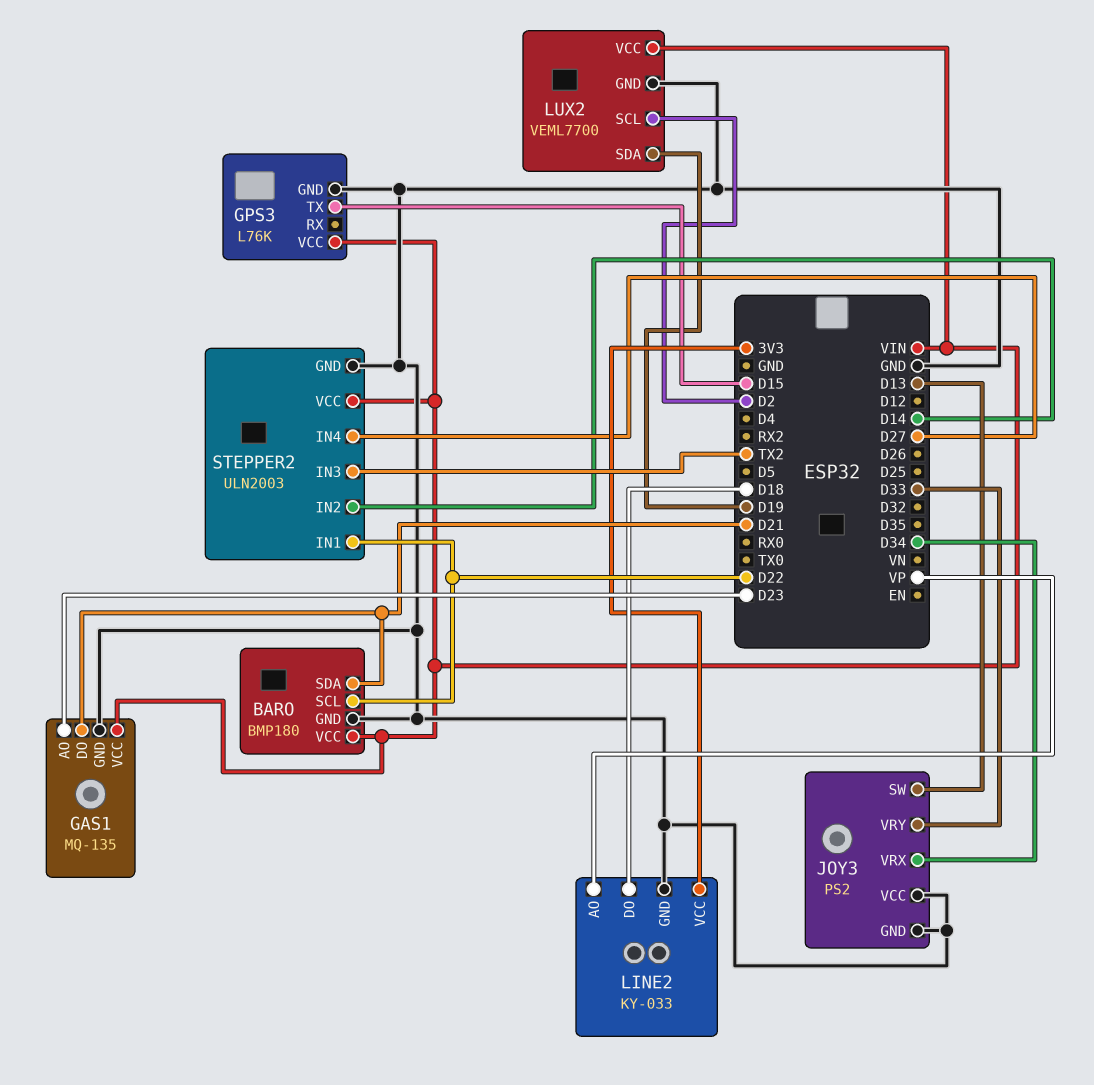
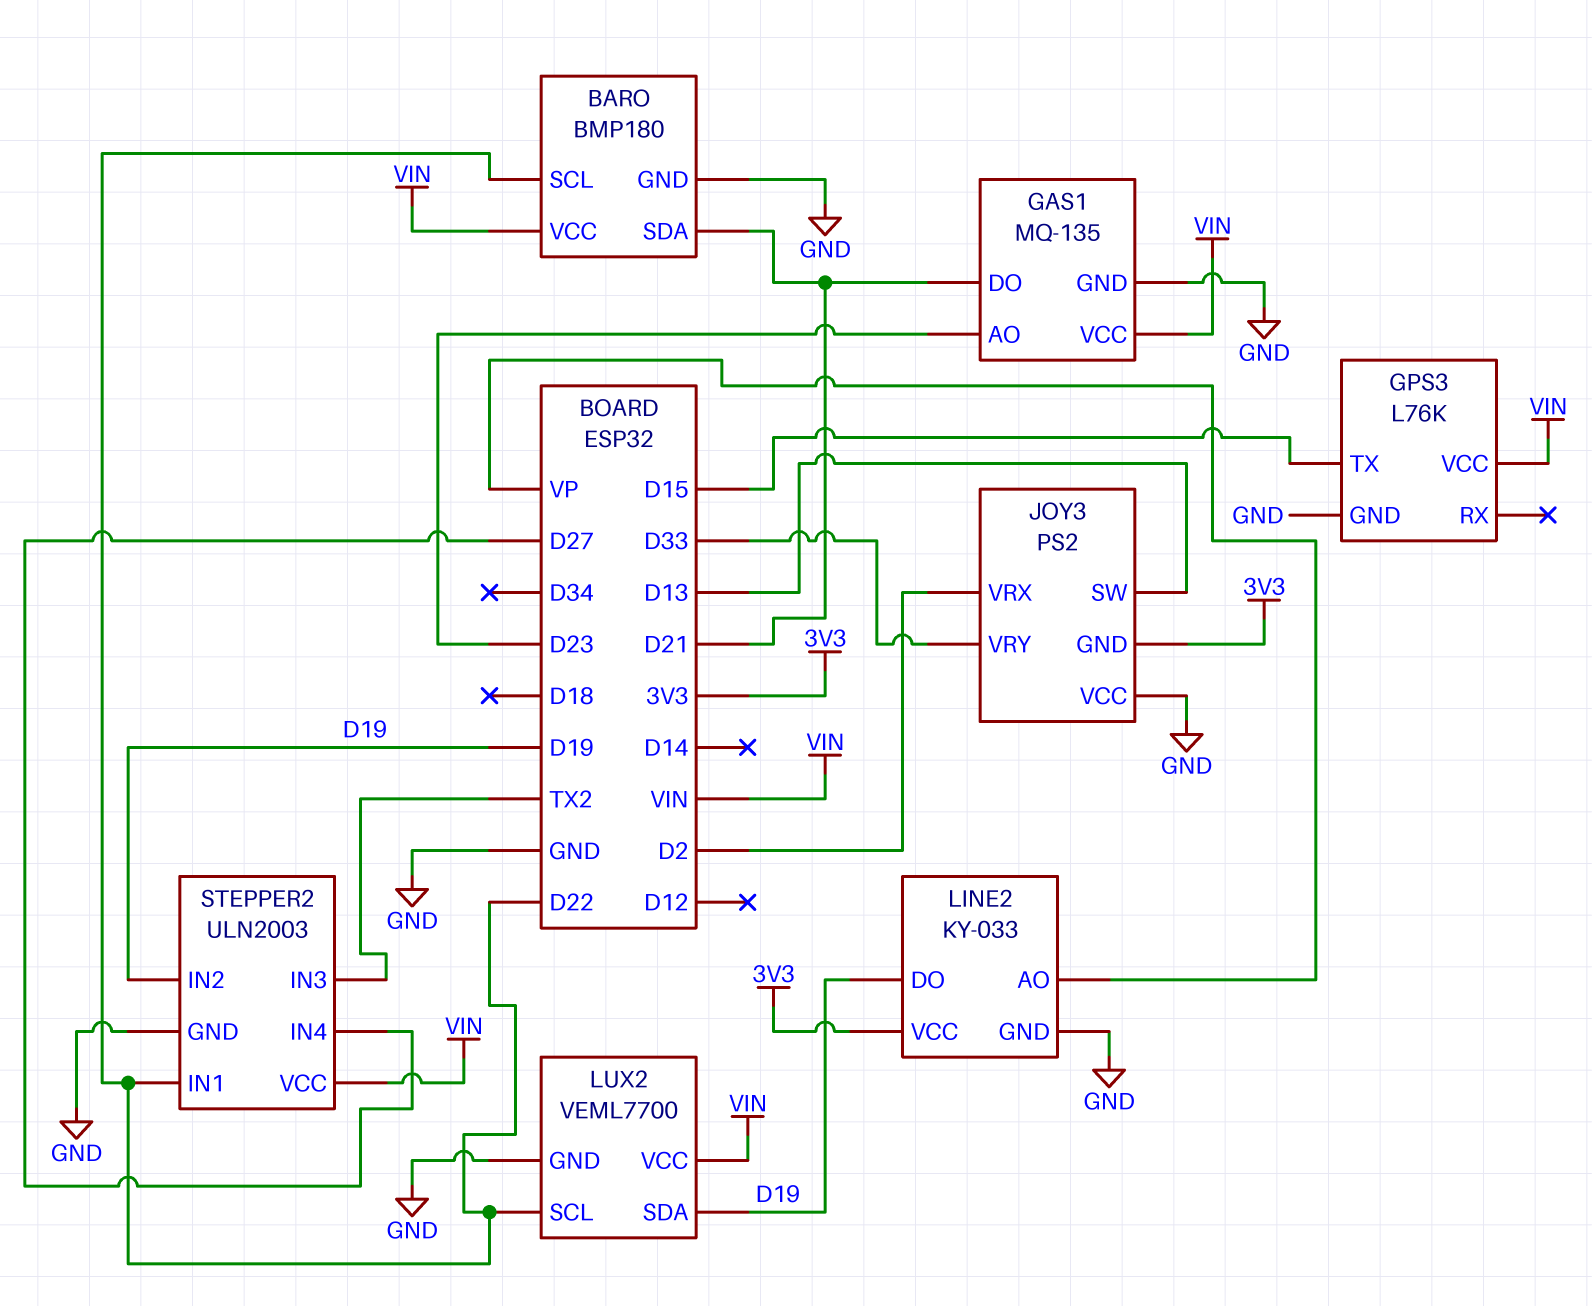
JOY3 pin GND: GND -> 3V3
JOY3 pin VRX: D34 -> D2
LINE2 pin DO: D18 -> D19
LUX2 pin SCL: D2 -> D22
STEPPER2 pin IN2: D14 -> D19

